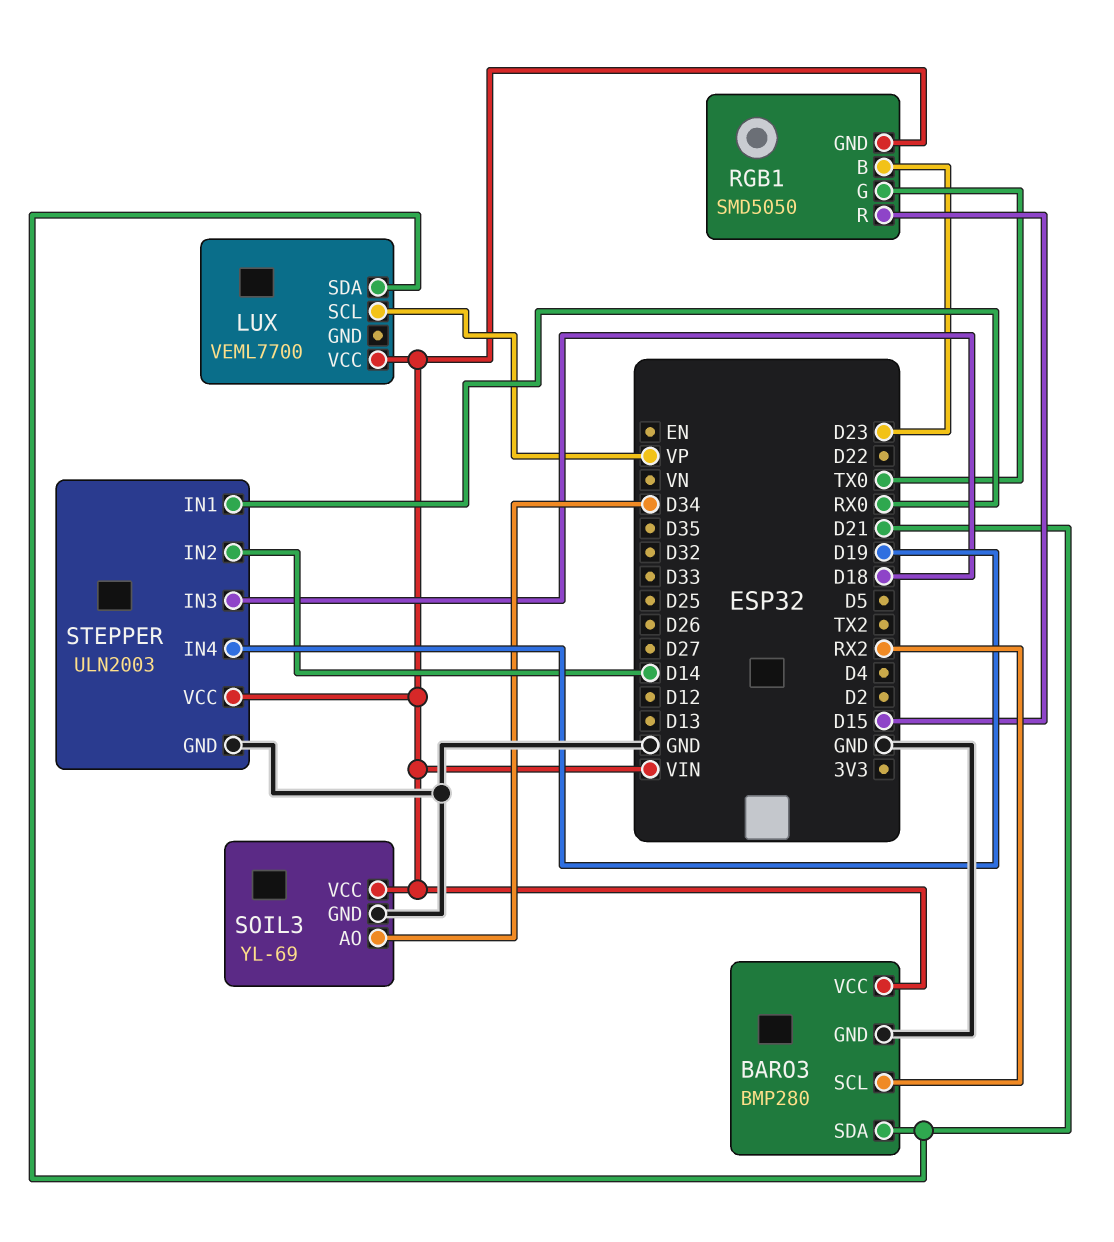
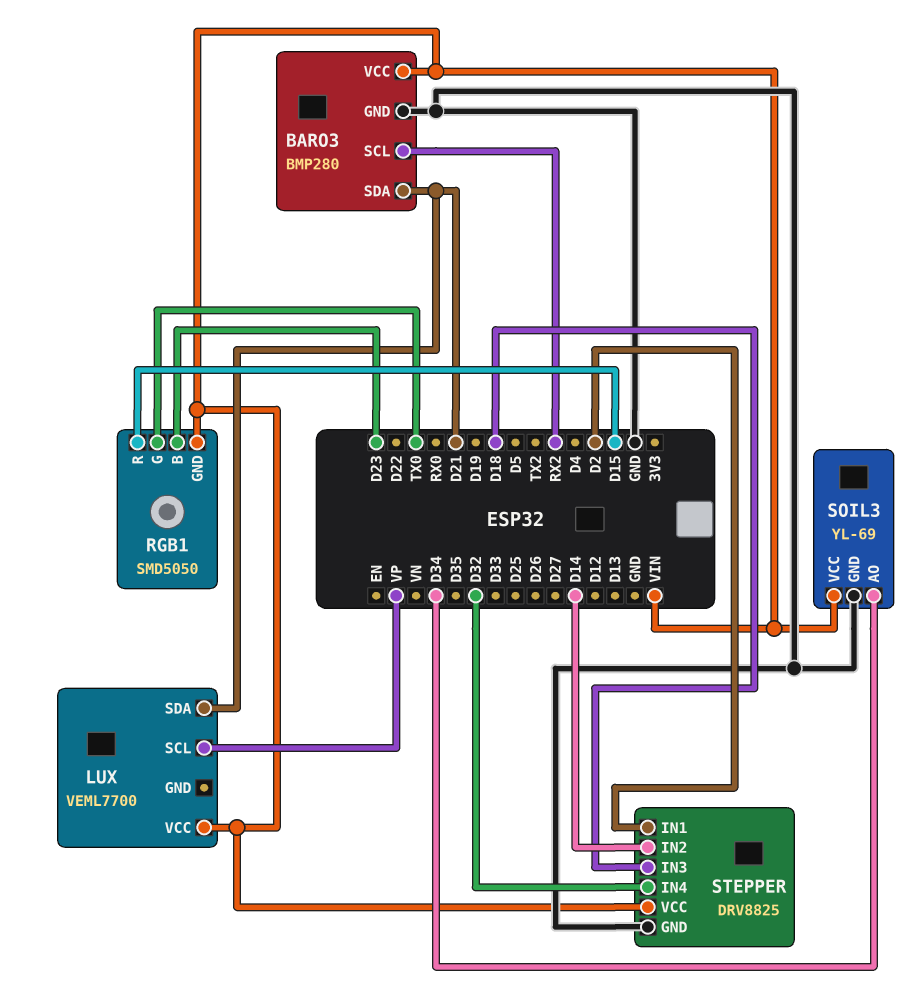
STEPPER: ULN2003 -> DRV8825
STEPPER pin IN1: RX0 -> D2
STEPPER pin IN4: D19 -> D32

